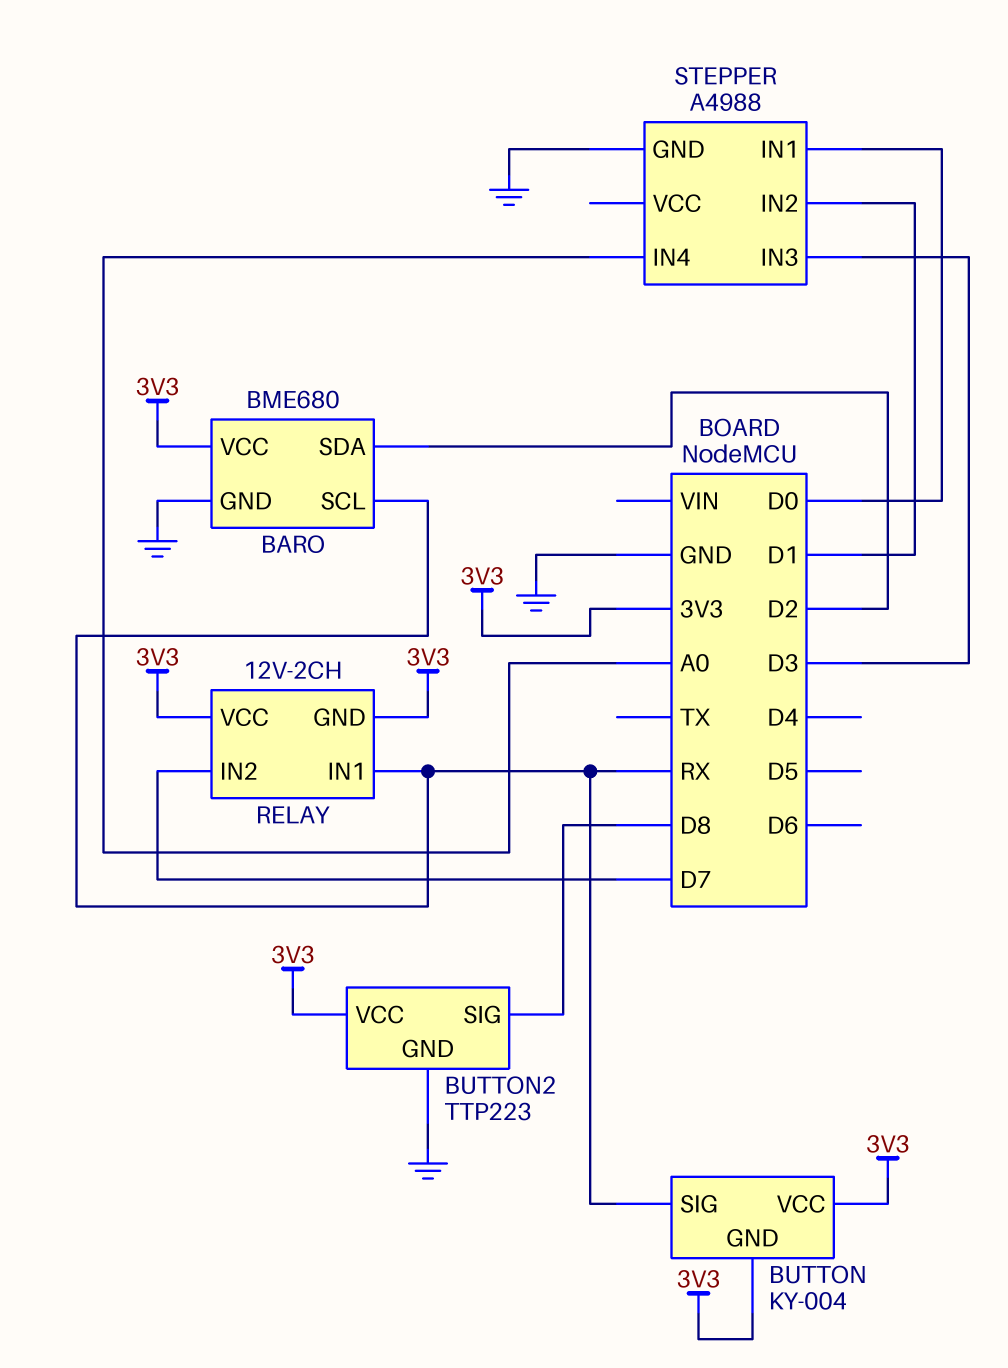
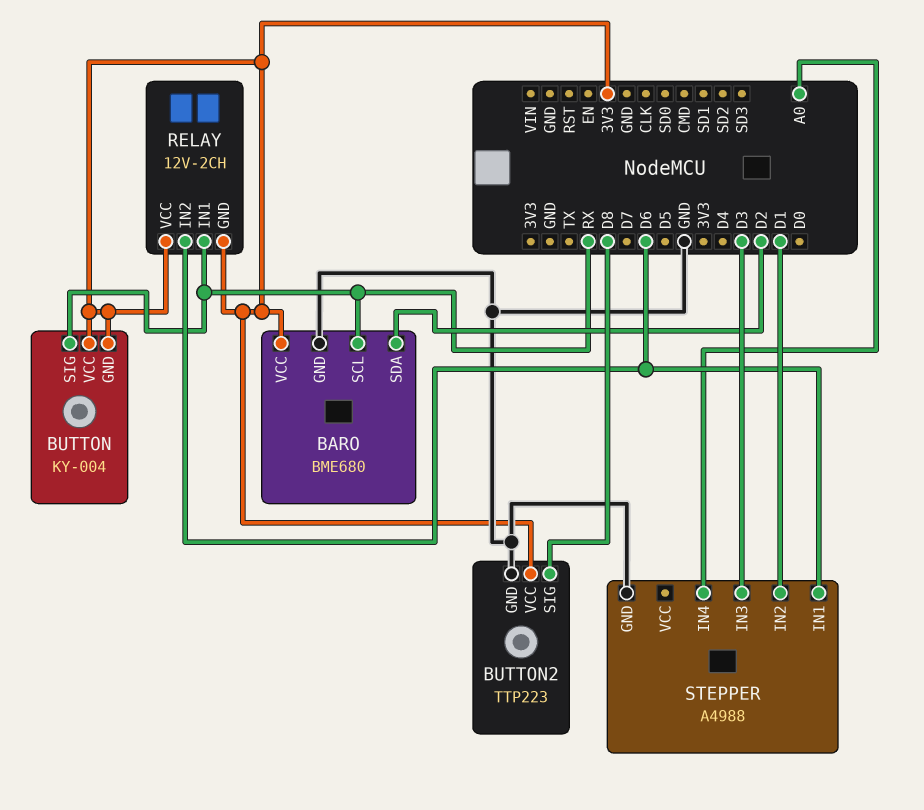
RELAY pin IN2: D7 -> D6
STEPPER pin IN1: D0 -> D6

